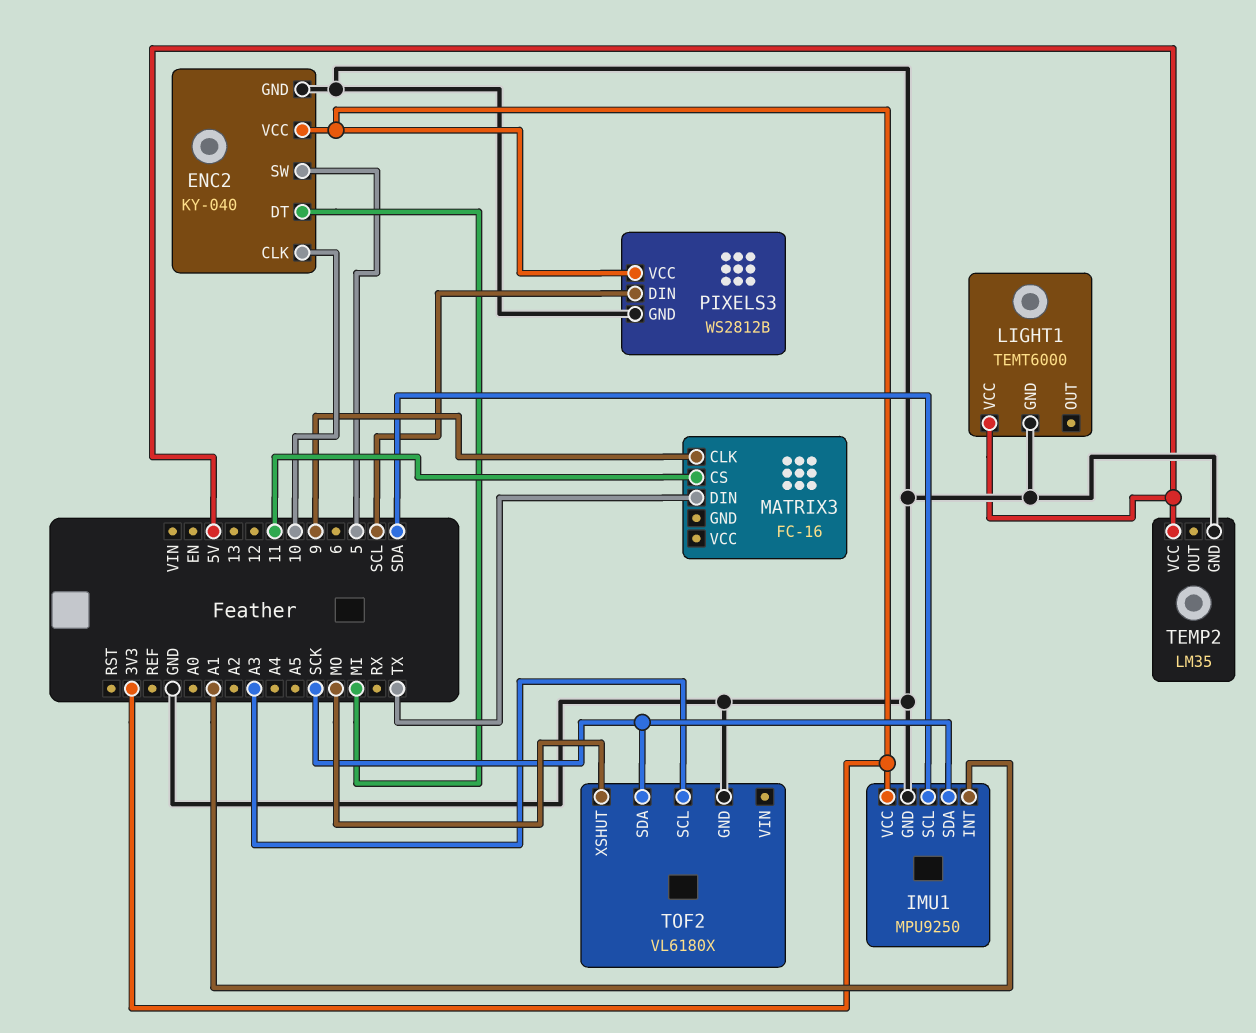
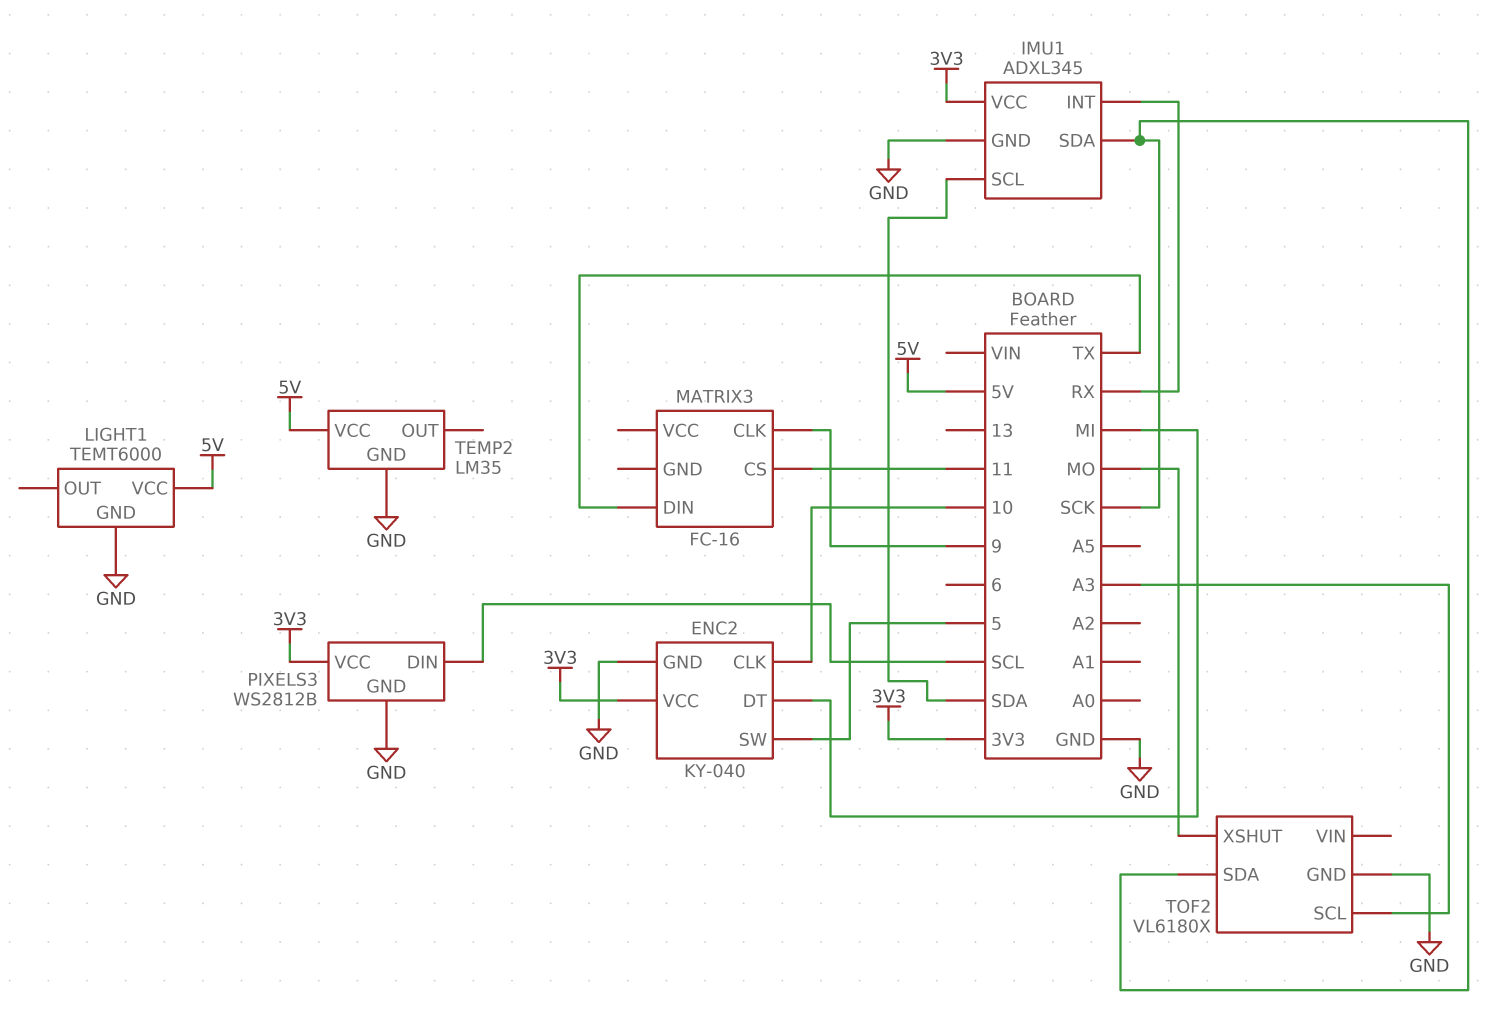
IMU1: MPU9250 -> ADXL345
IMU1 pin INT: A1 -> RX

